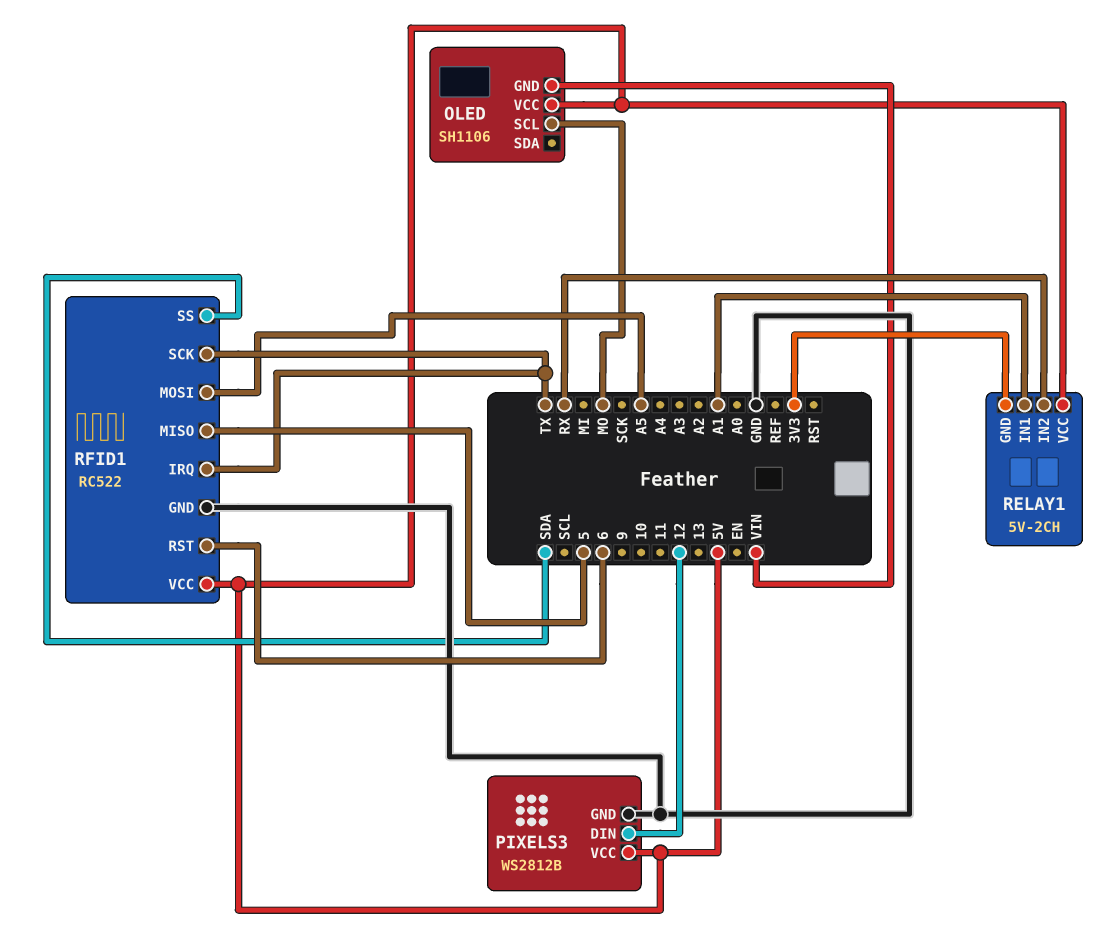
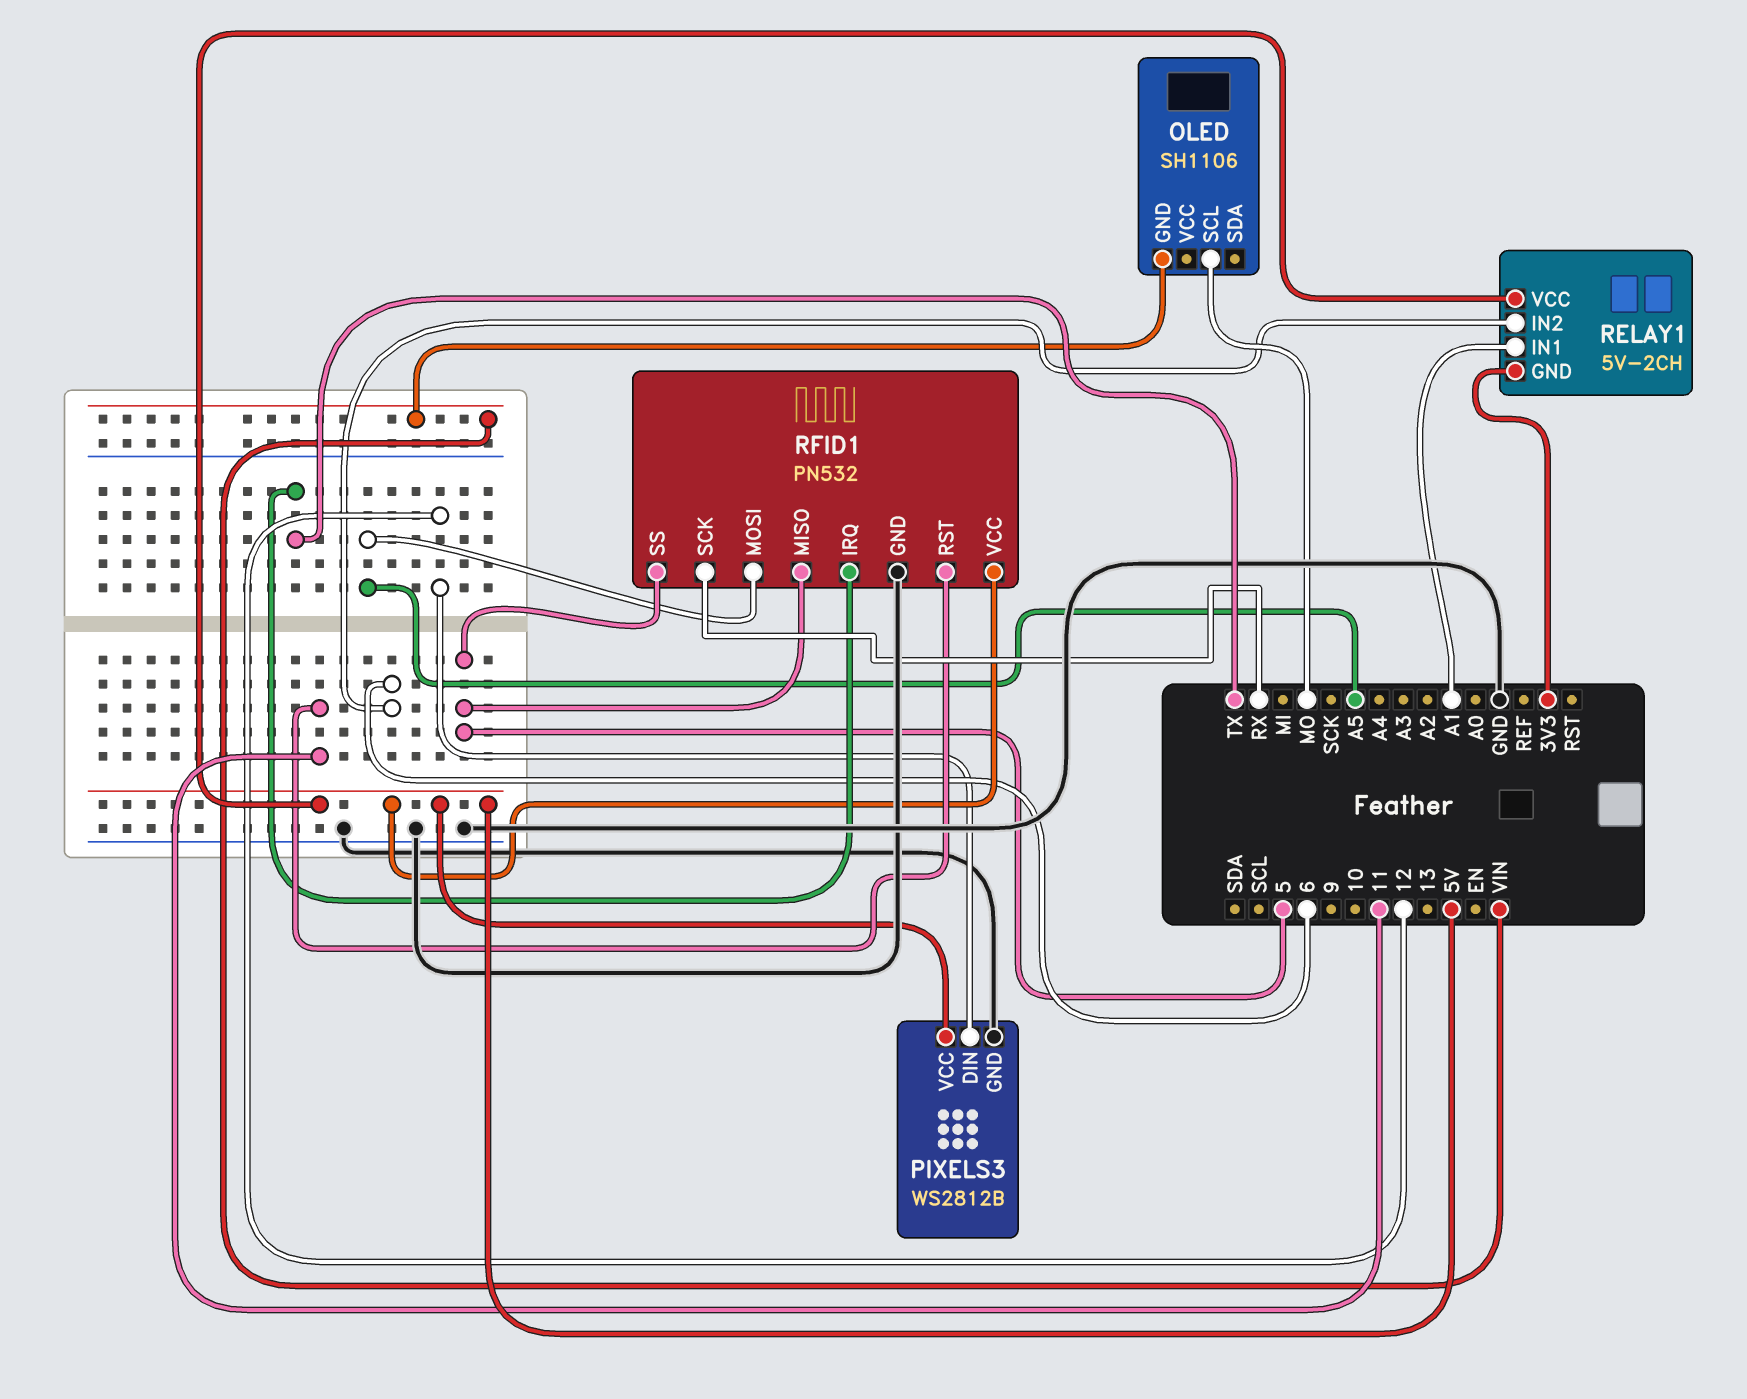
OLED pin VCC: 5V -> none
RELAY1 pin IN2: RX -> 6
RFID1: RC522 -> PN532
RFID1 pin RST: 6 -> 11
RFID1 pin SCK: TX -> RX
RFID1 pin SS: SDA -> 5

